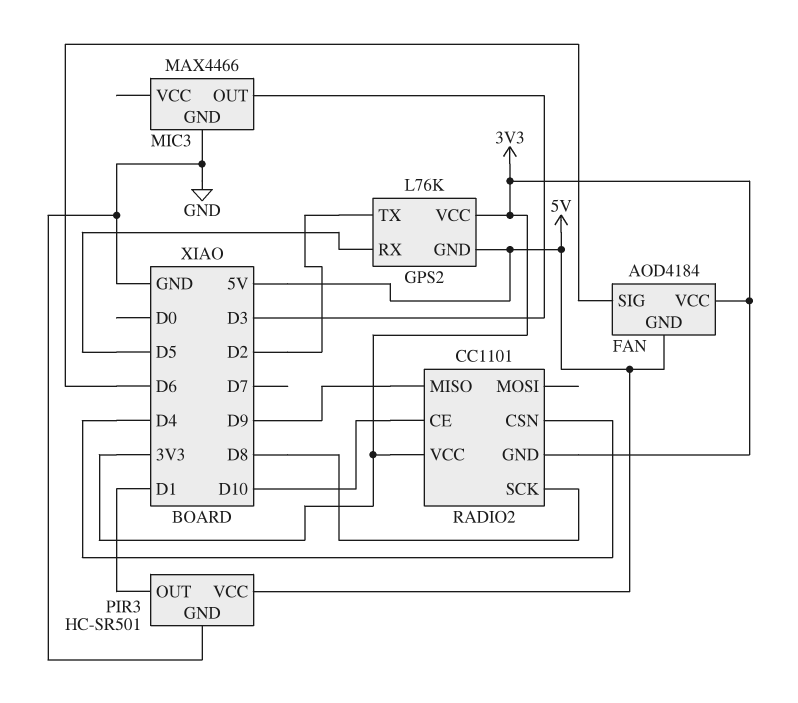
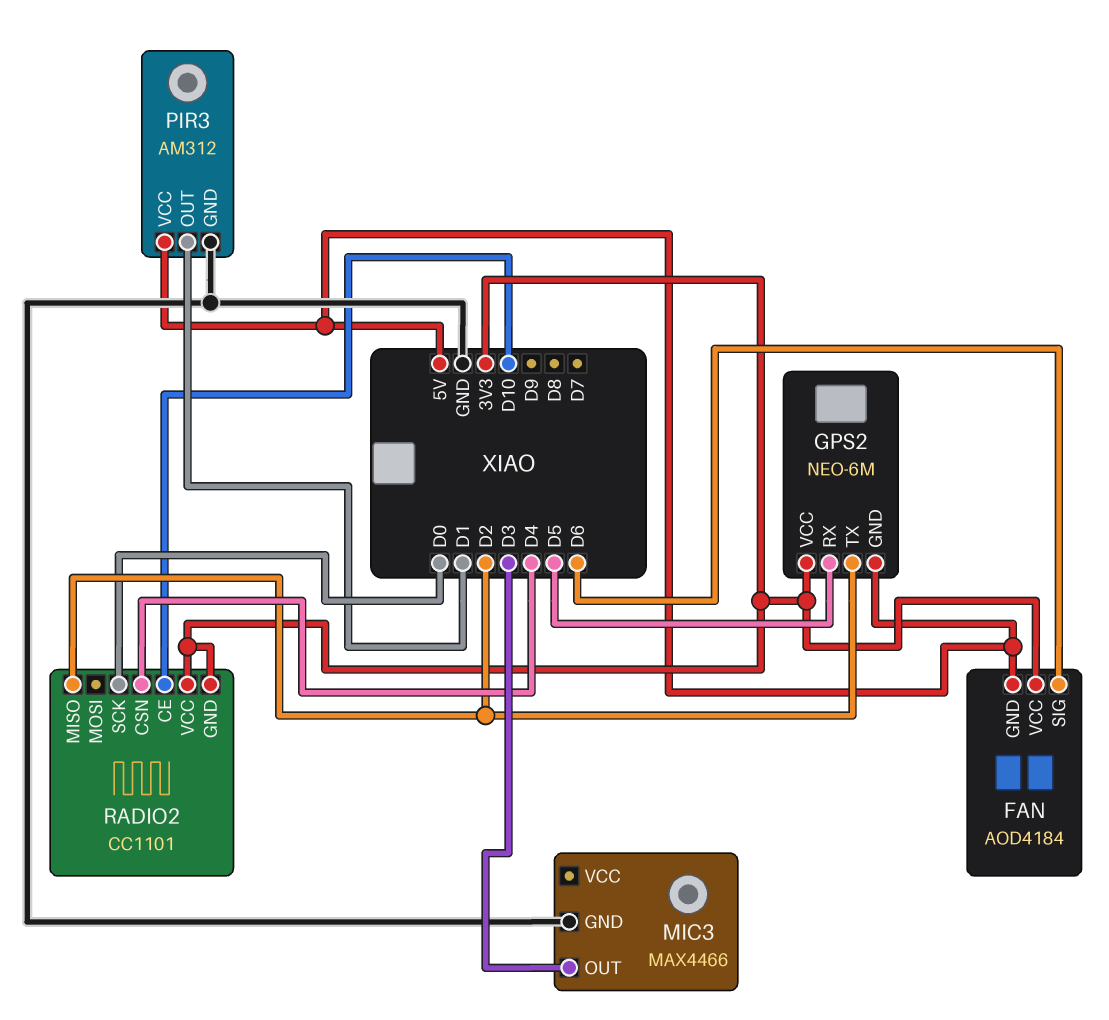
GPS2: L76K -> NEO-6M
PIR3: HC-SR501 -> AM312
RADIO2 pin MISO: D9 -> D2
RADIO2 pin SCK: D8 -> D0

